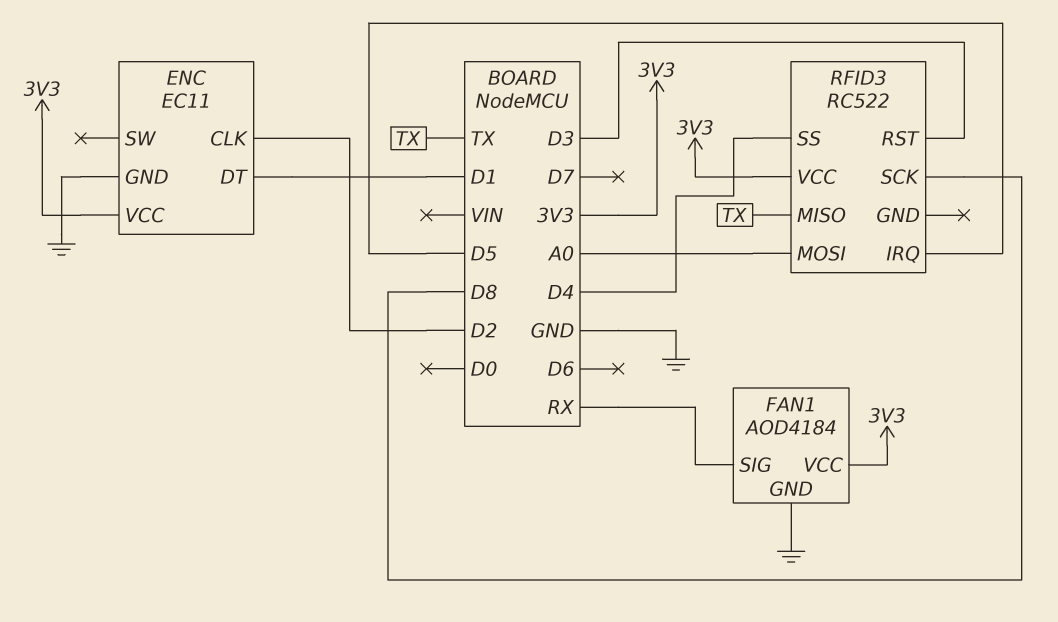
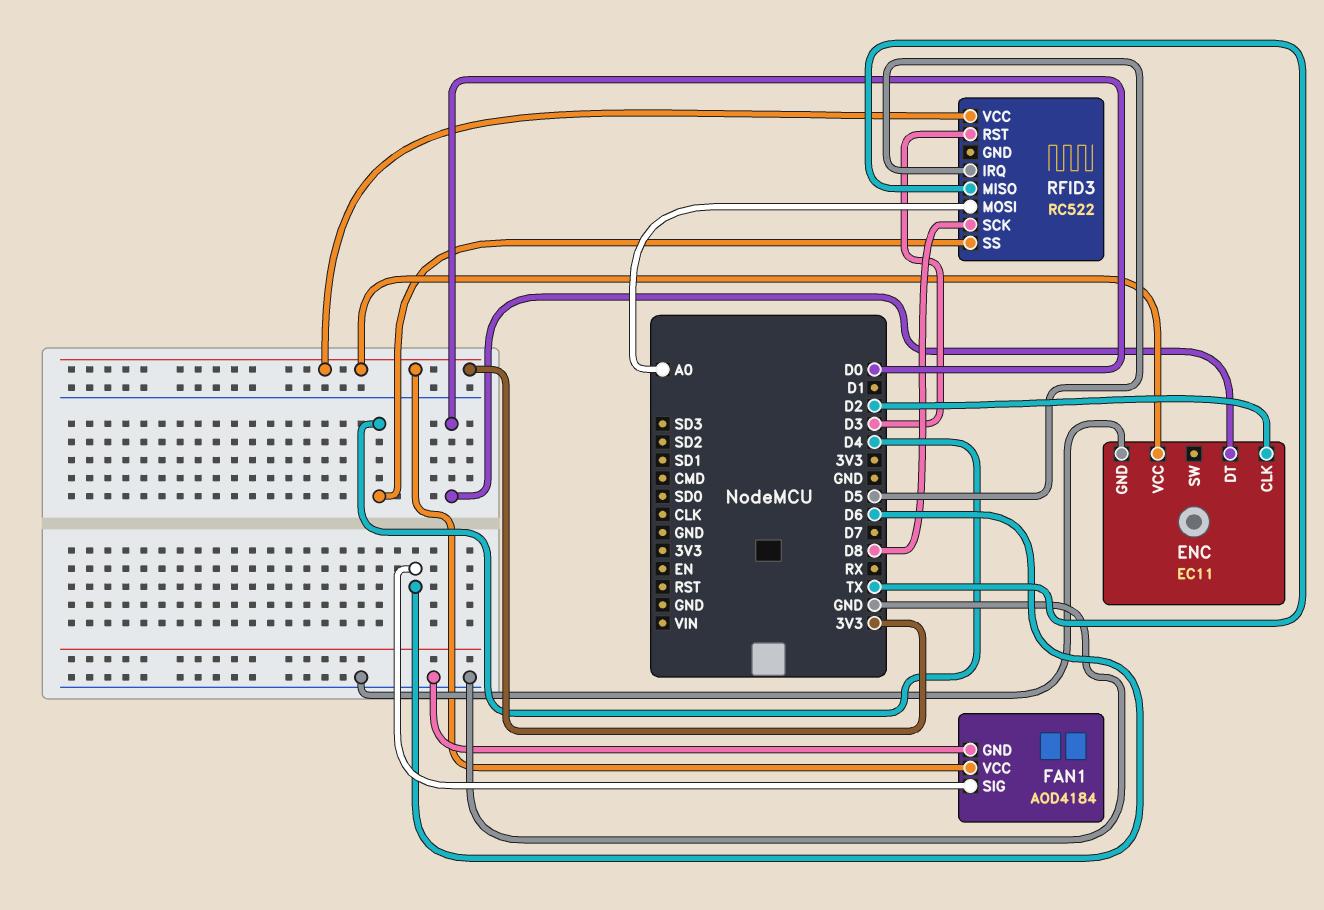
ENC pin DT: D1 -> D0
FAN1 pin SIG: RX -> D6

